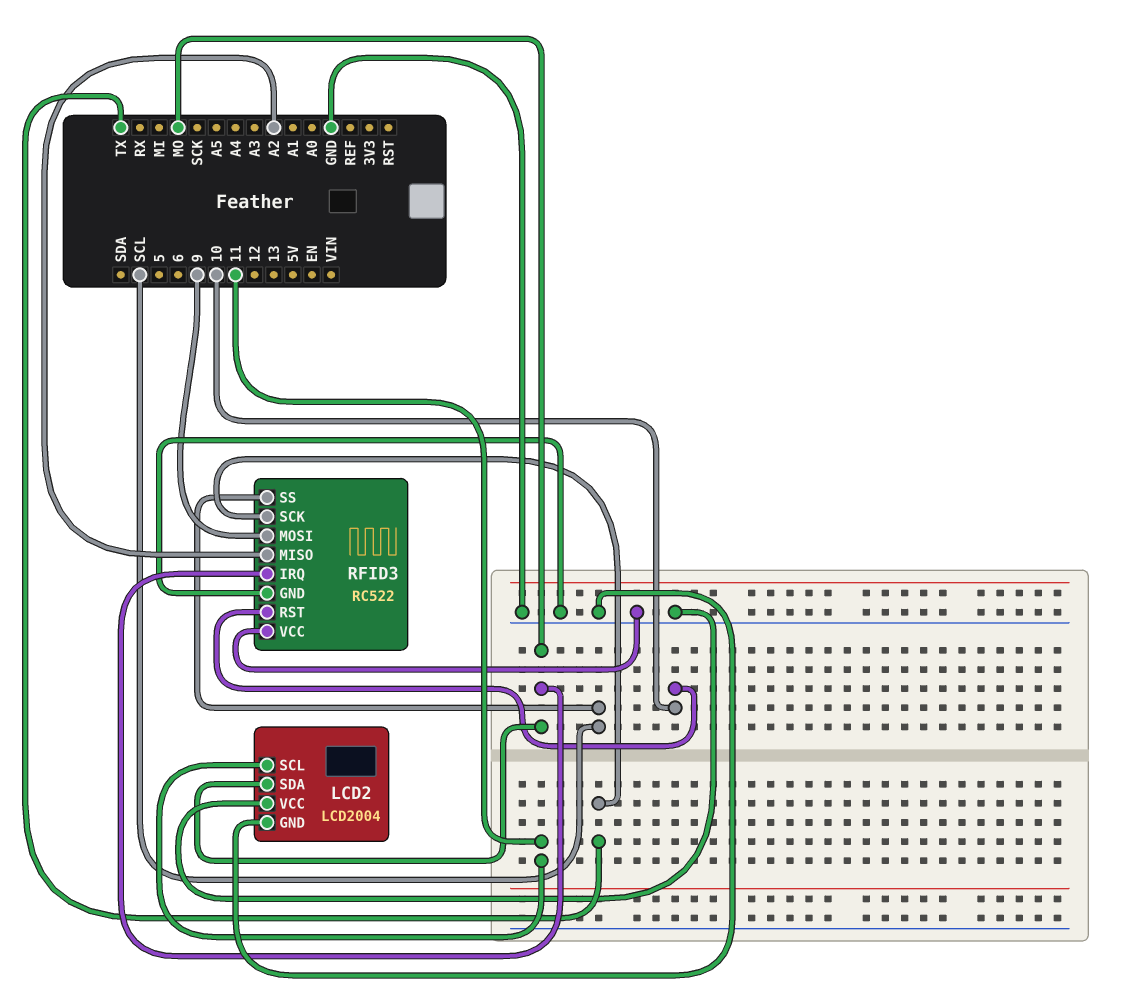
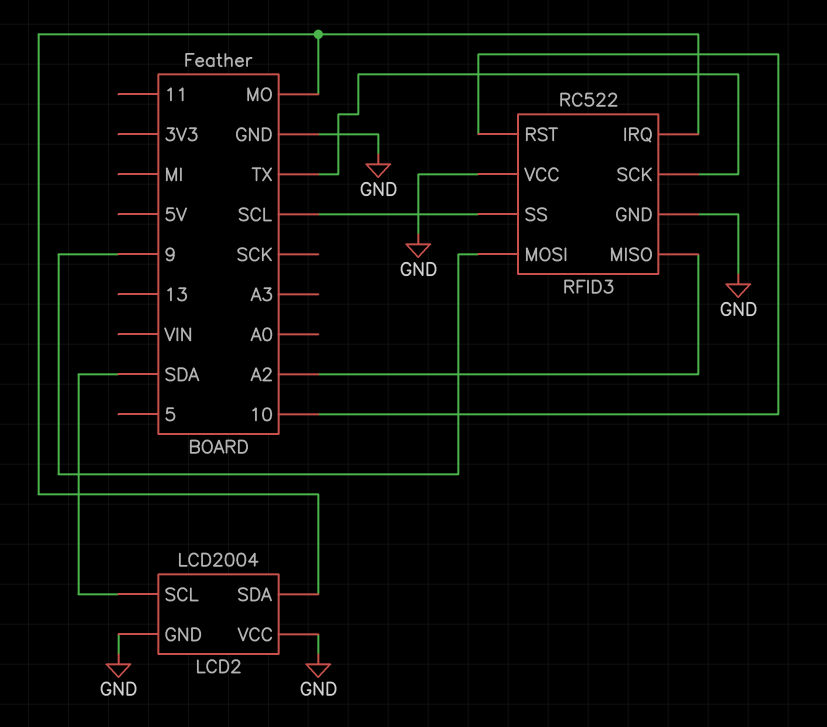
LCD2 pin SCL: 11 -> SDA

